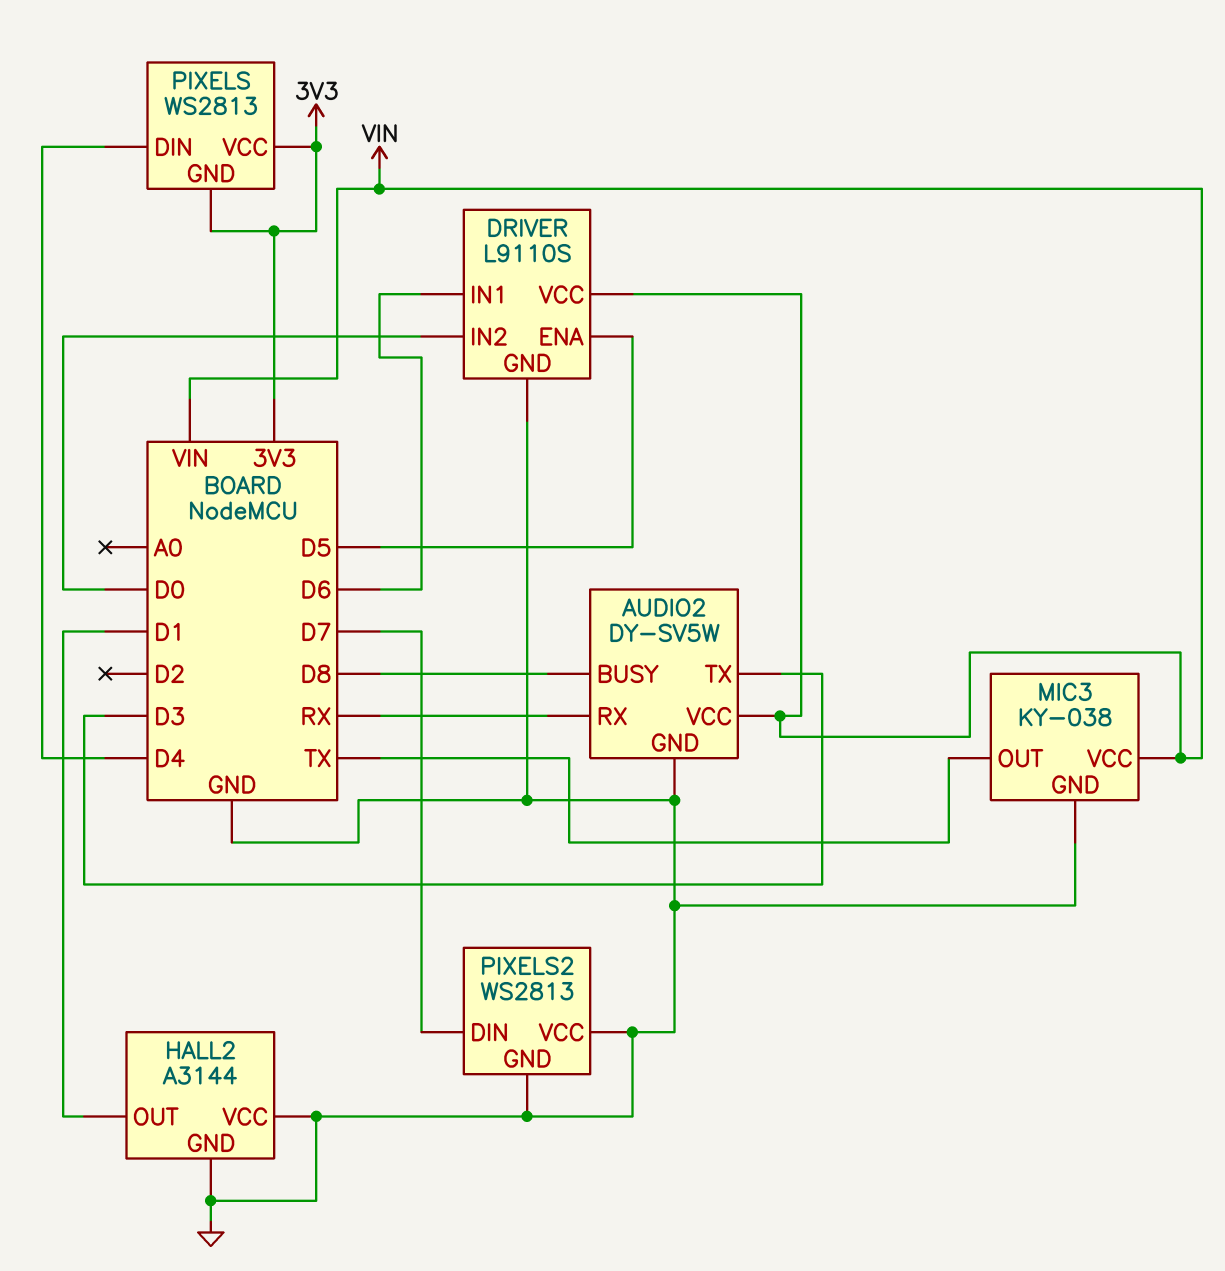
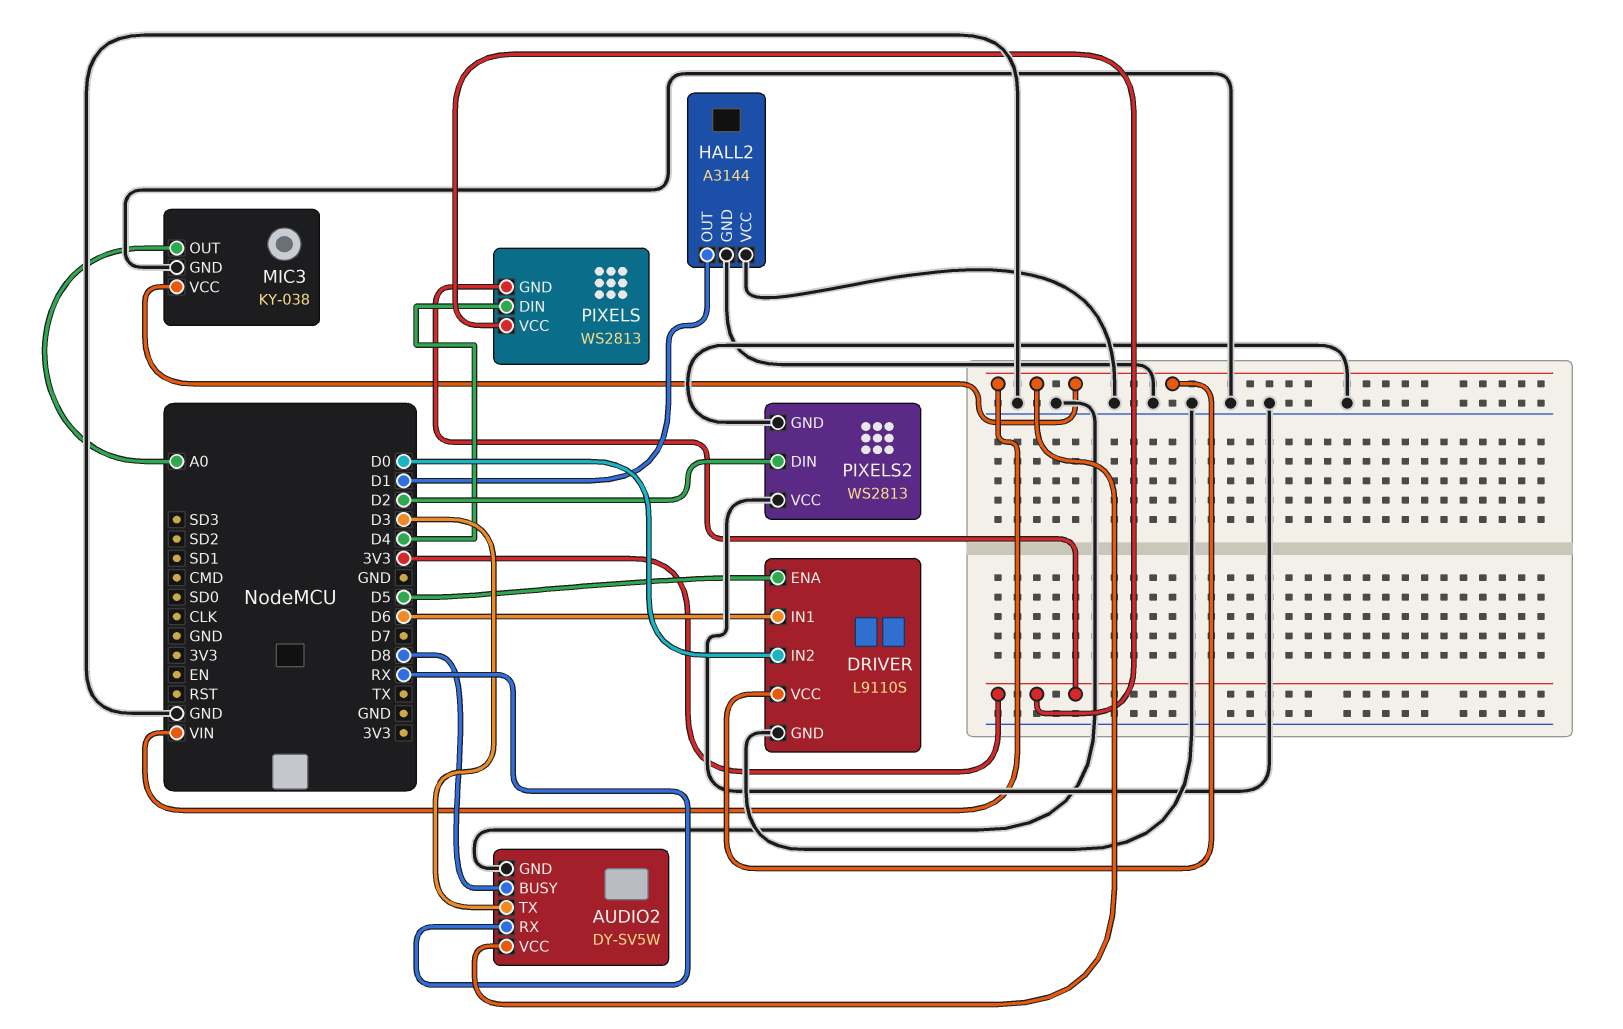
MIC3 pin OUT: TX -> A0
PIXELS2 pin DIN: D7 -> D2

